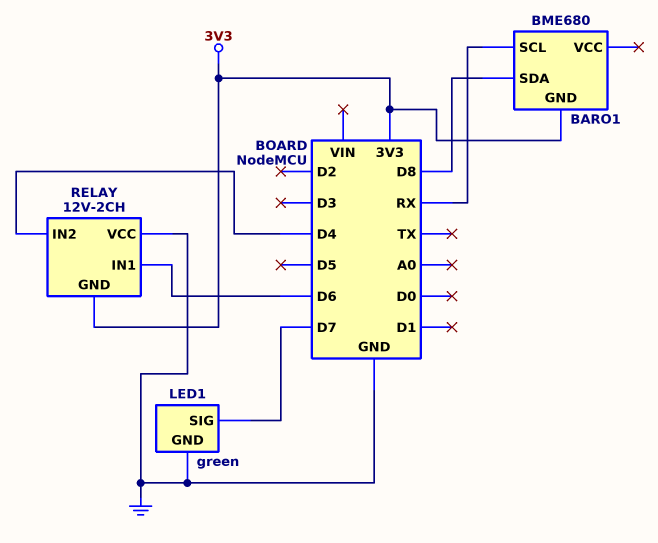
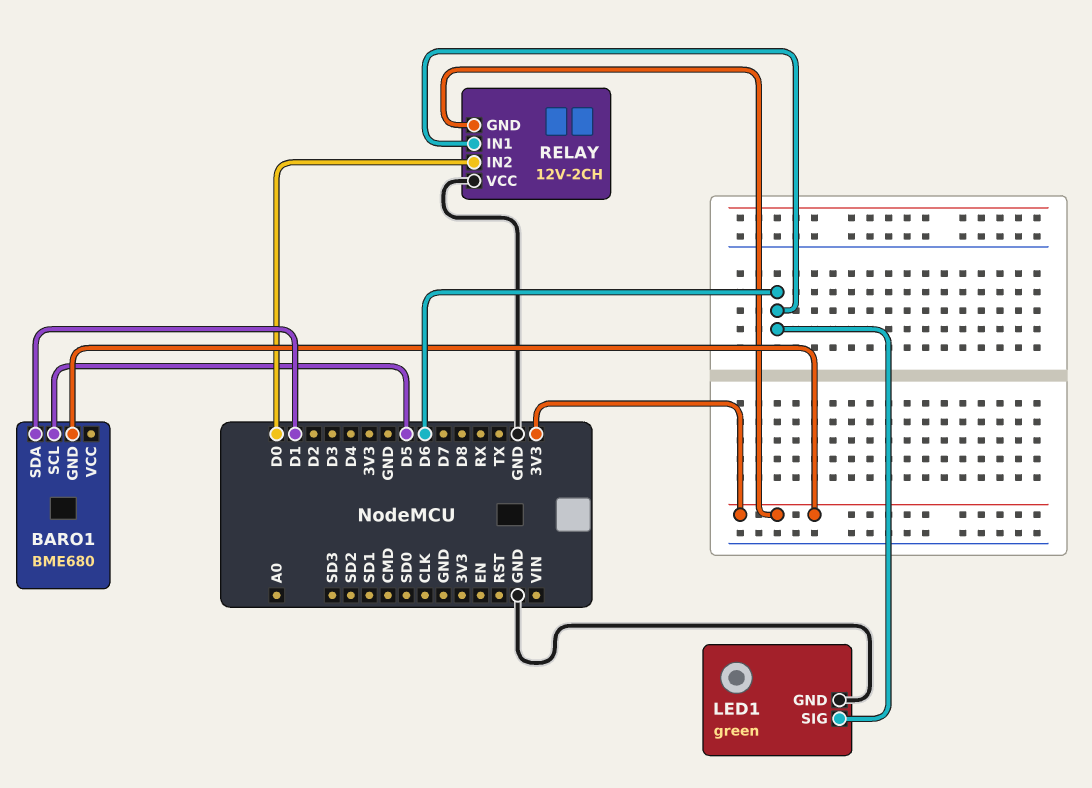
BARO1 pin SCL: RX -> D5
BARO1 pin SDA: D8 -> D1
LED1 pin SIG: D7 -> D6
RELAY pin IN2: D4 -> D0

